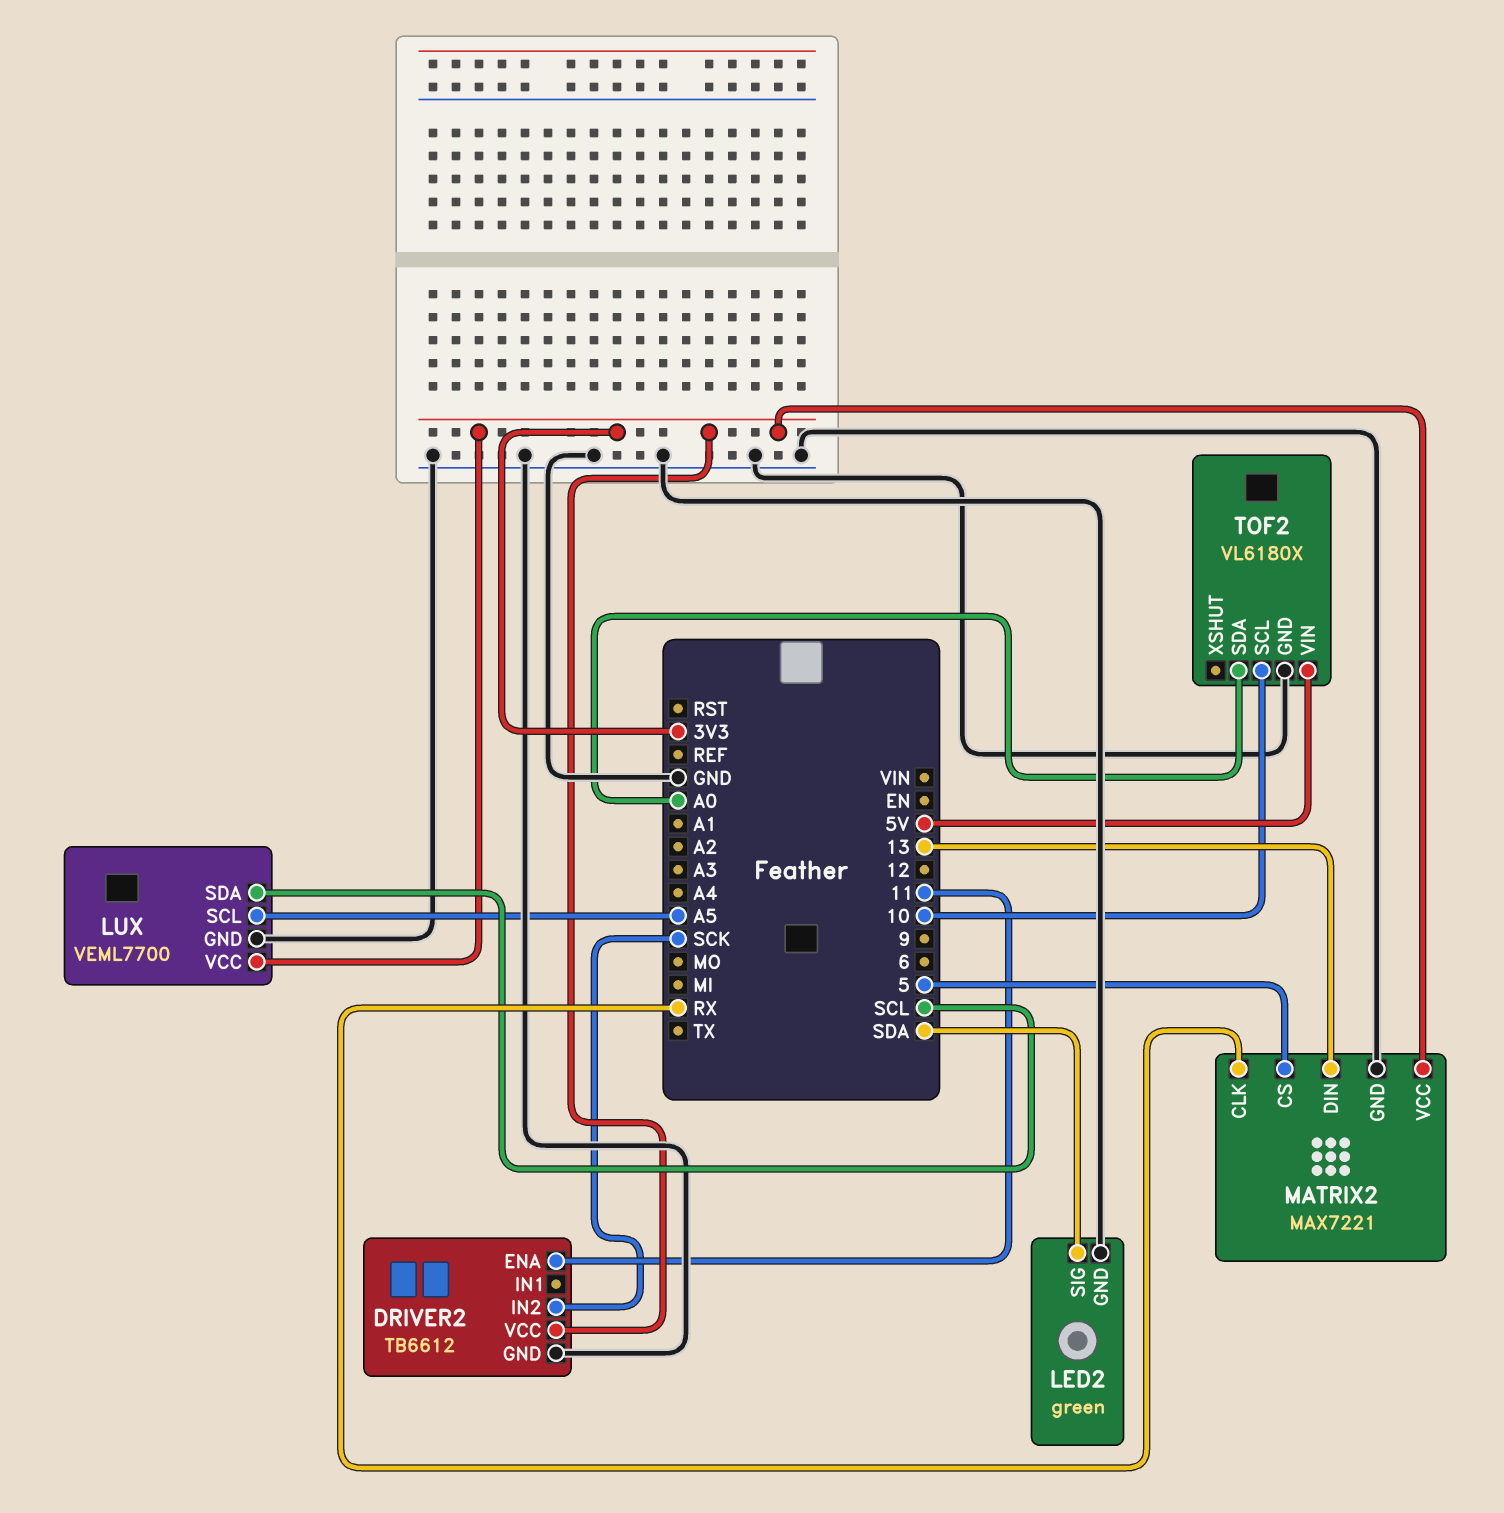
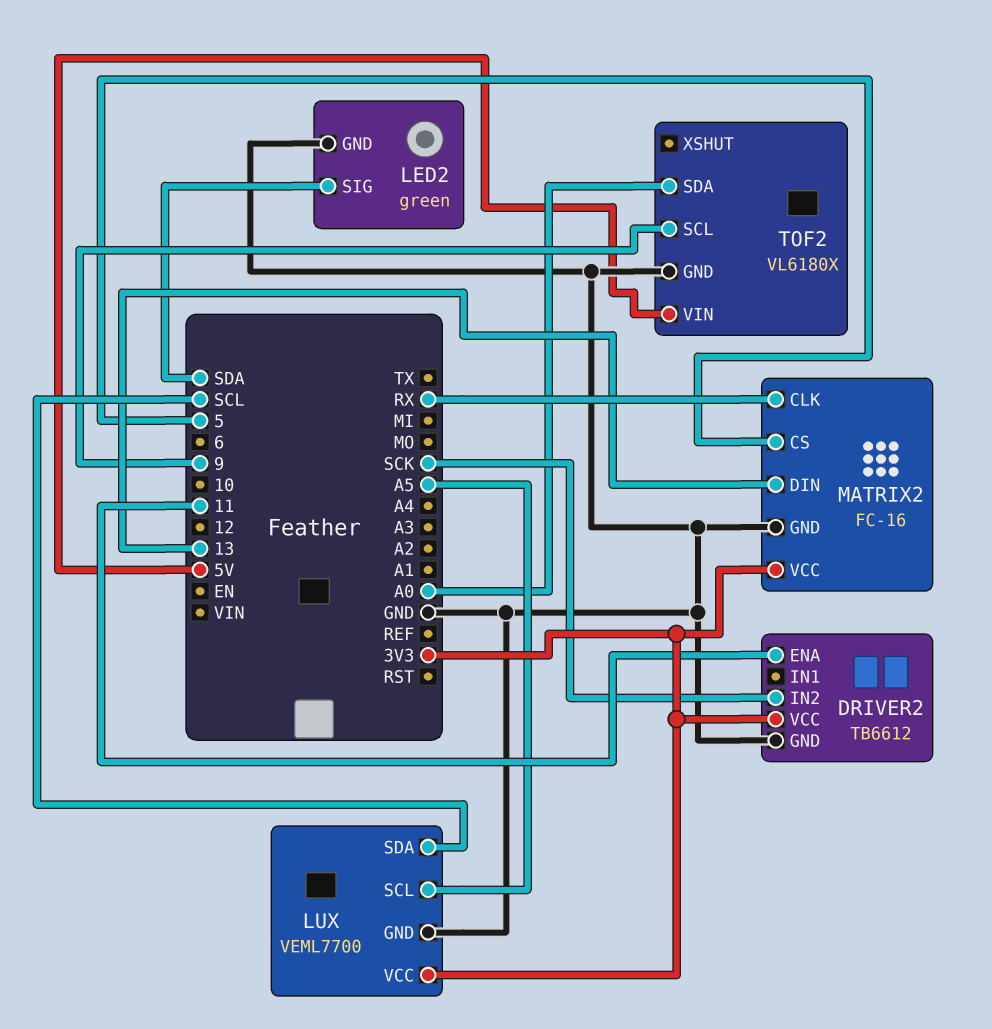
MATRIX2: MAX7221 -> FC-16
TOF2 pin SCL: 10 -> 9

